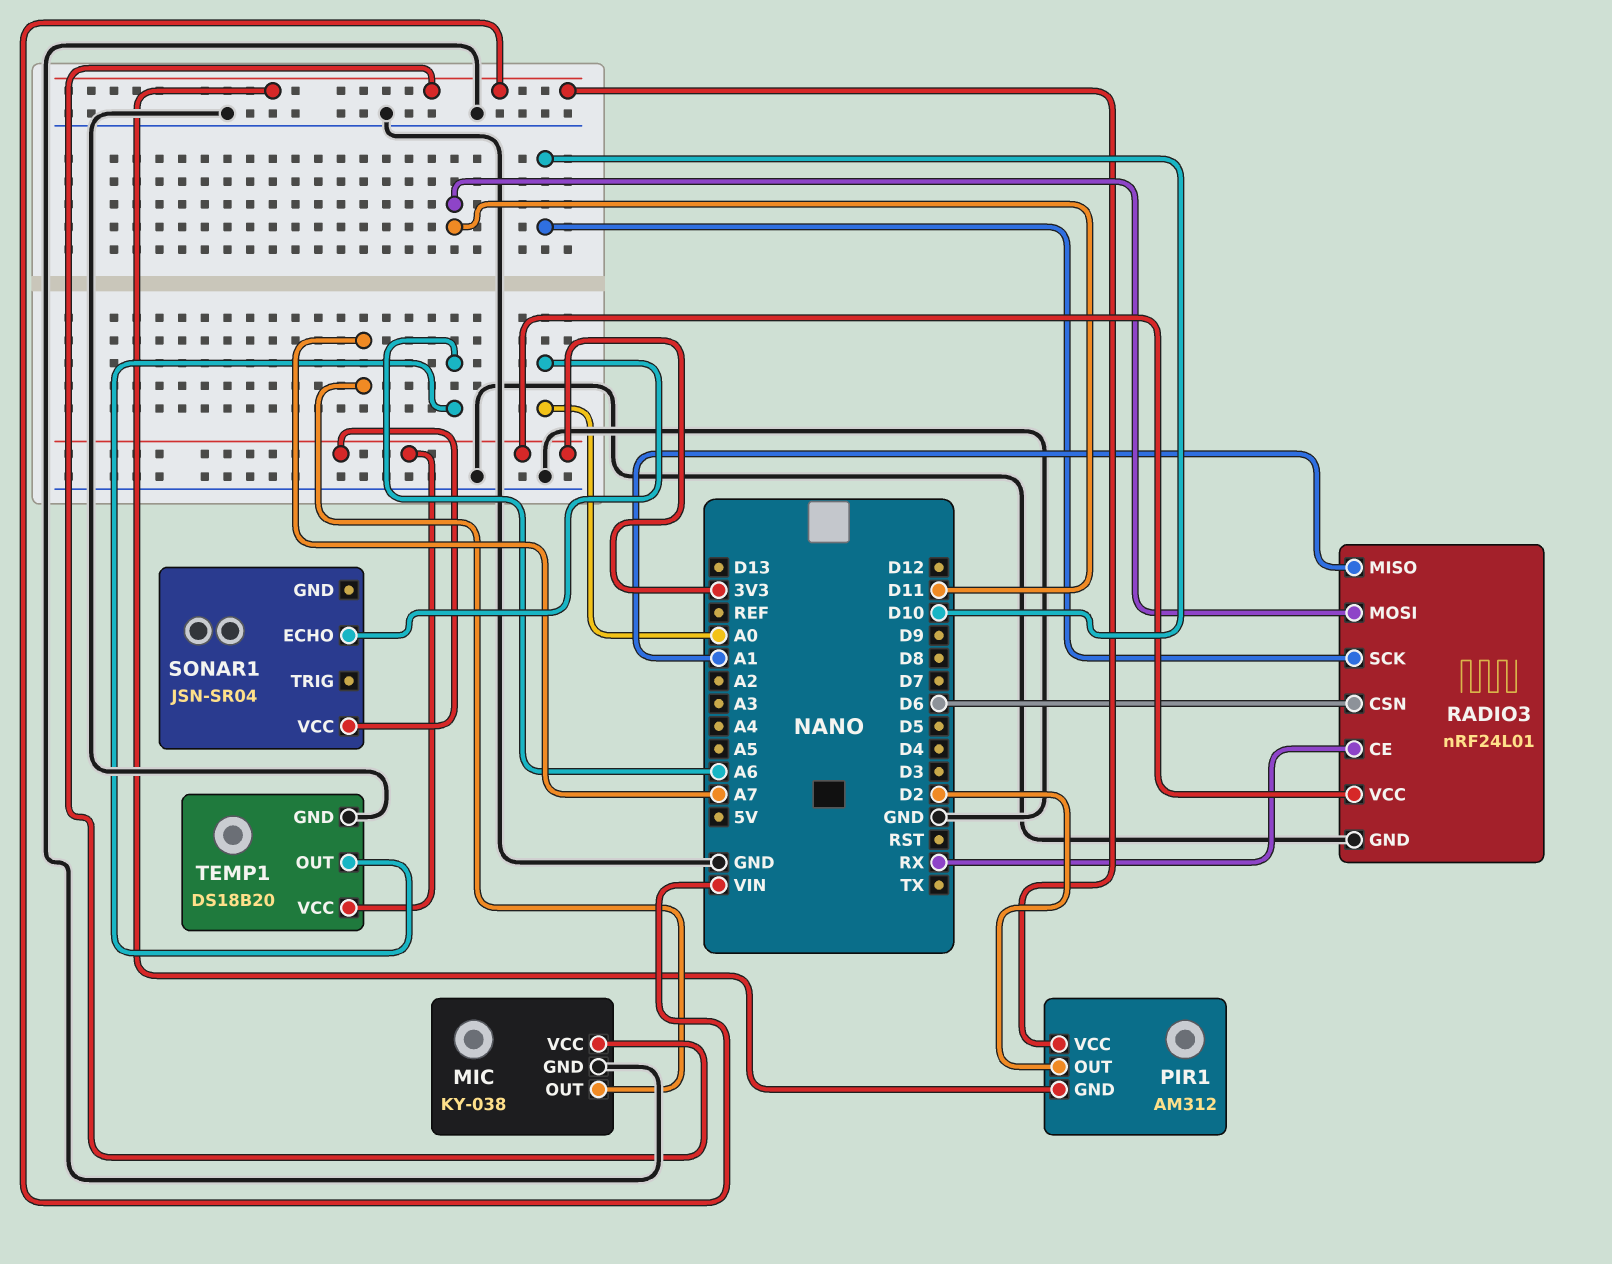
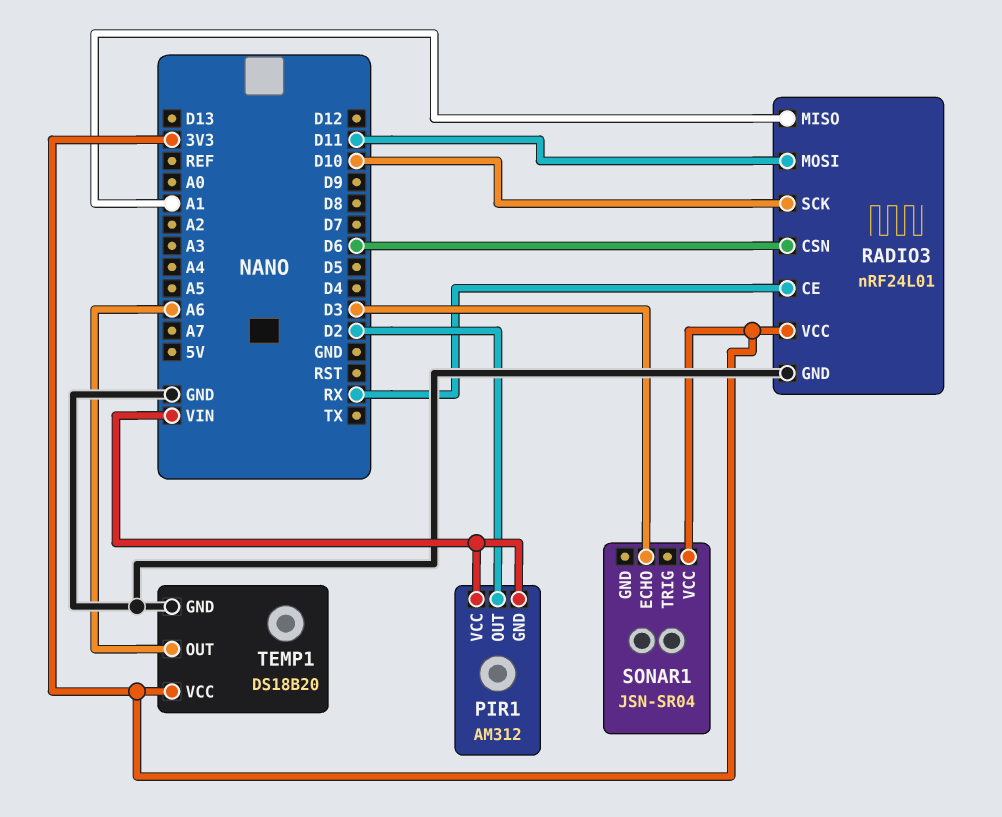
MIC: KY-038 -> none
MIC pin GND: GND -> none
MIC pin OUT: A7 -> none
MIC pin VCC: VIN -> none
SONAR1 pin ECHO: A0 -> D3

